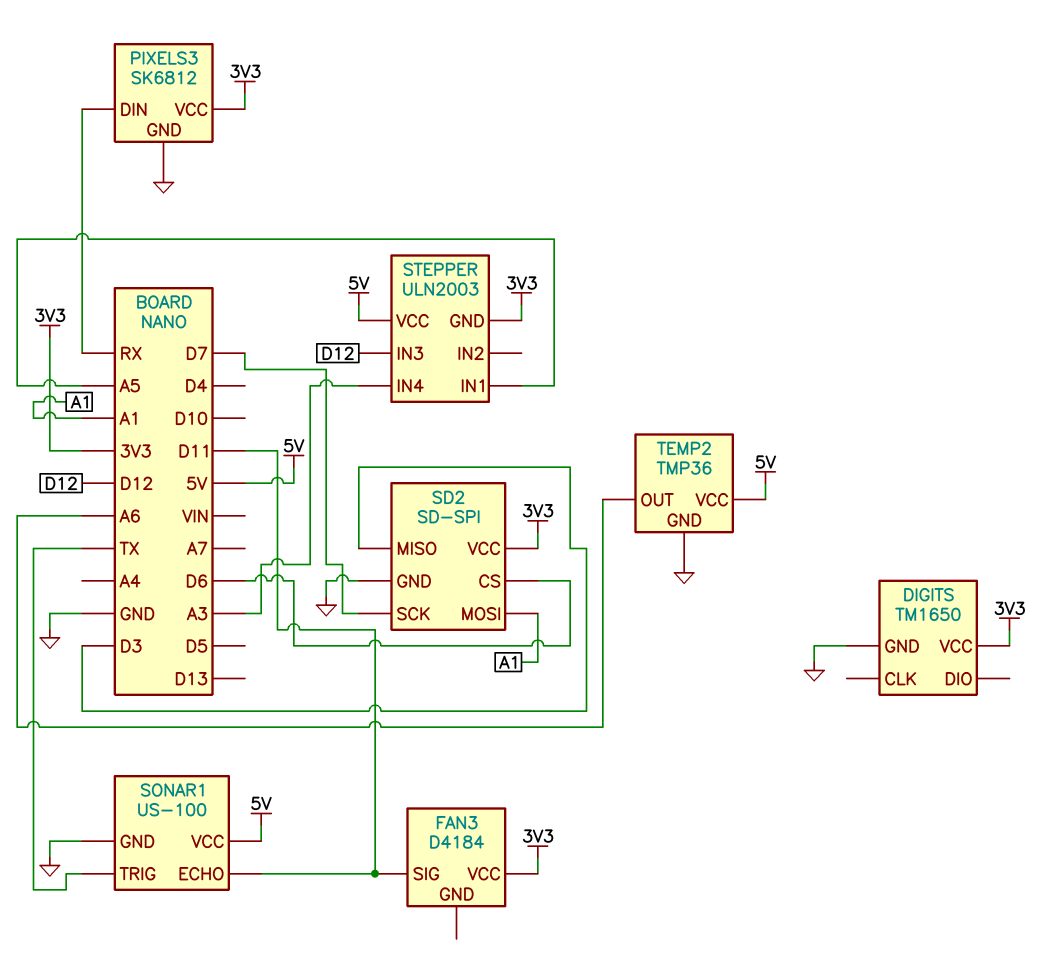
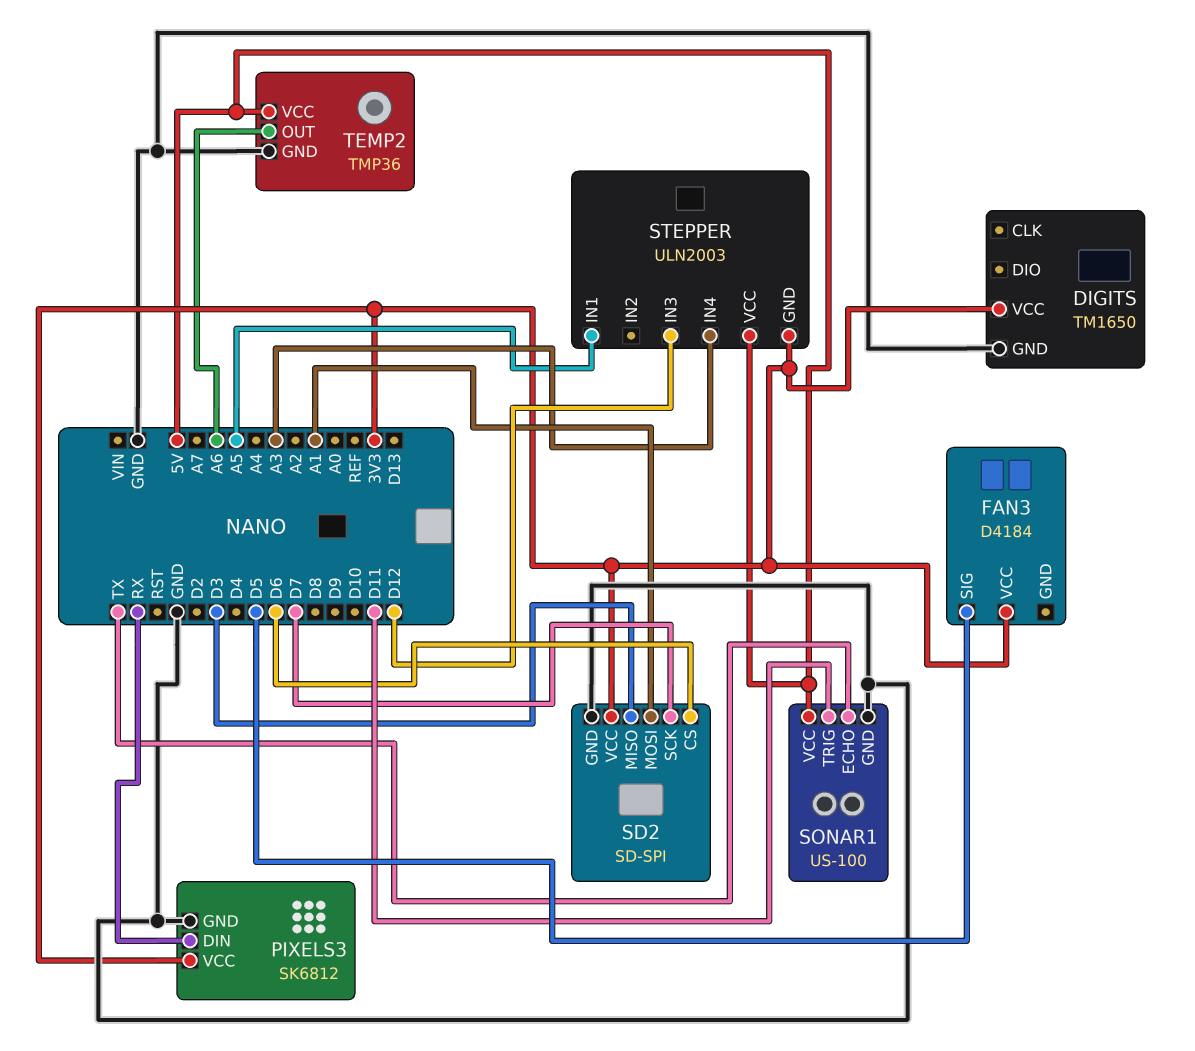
FAN3 pin SIG: D11 -> D5
SONAR1 pin ECHO: D11 -> TX
SONAR1 pin TRIG: TX -> D11

